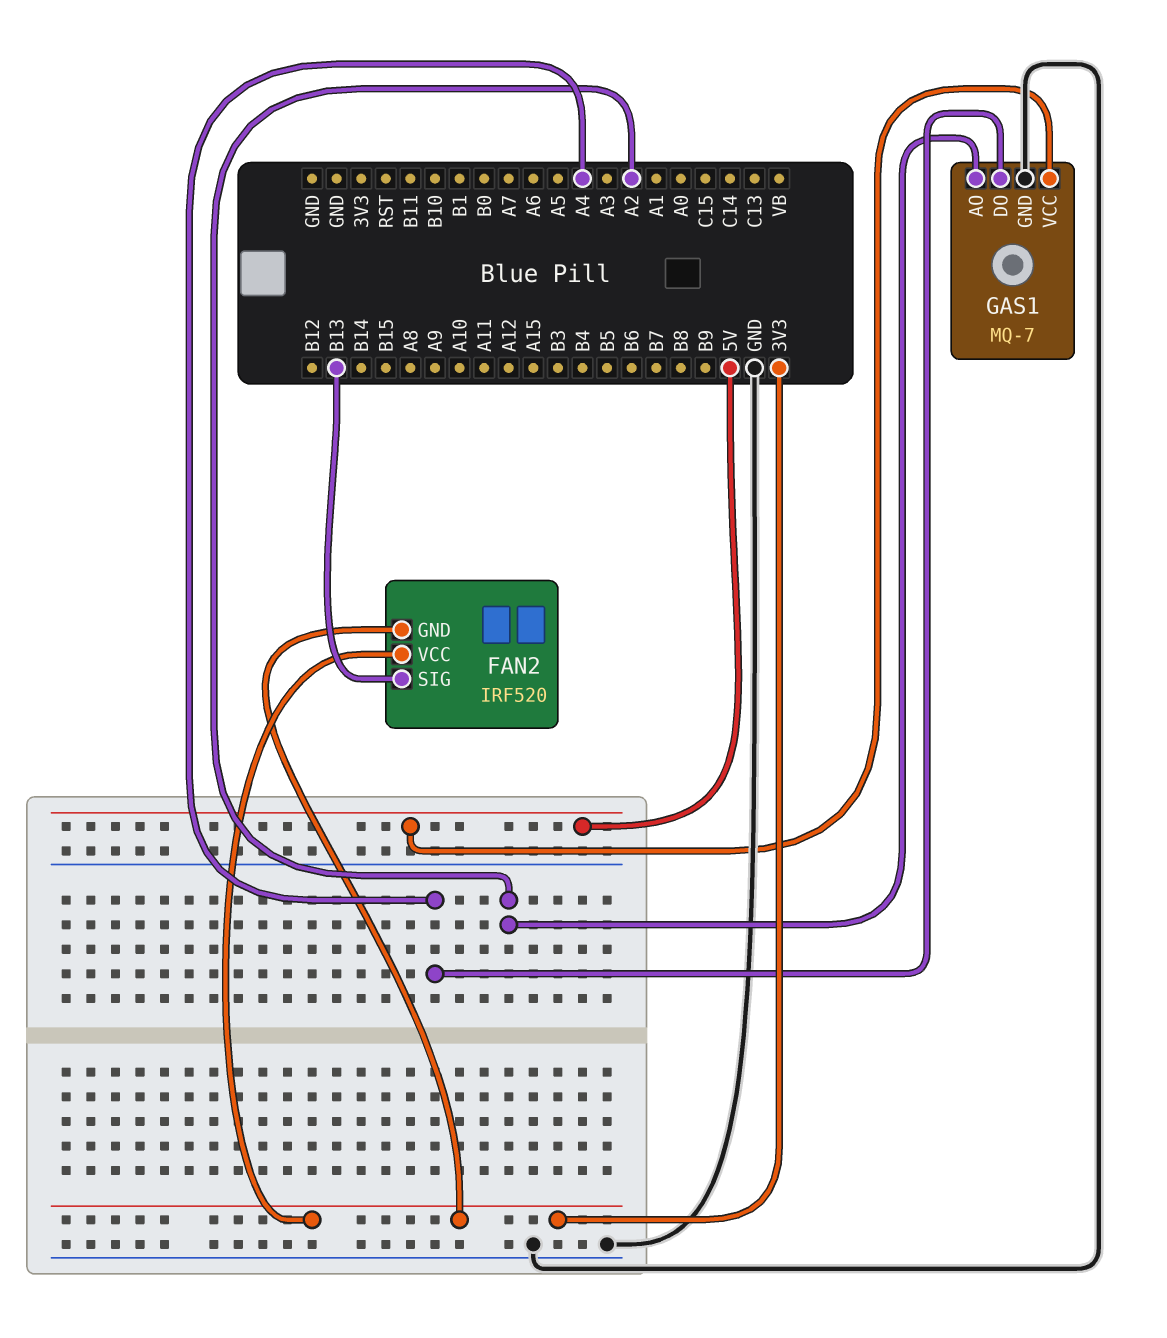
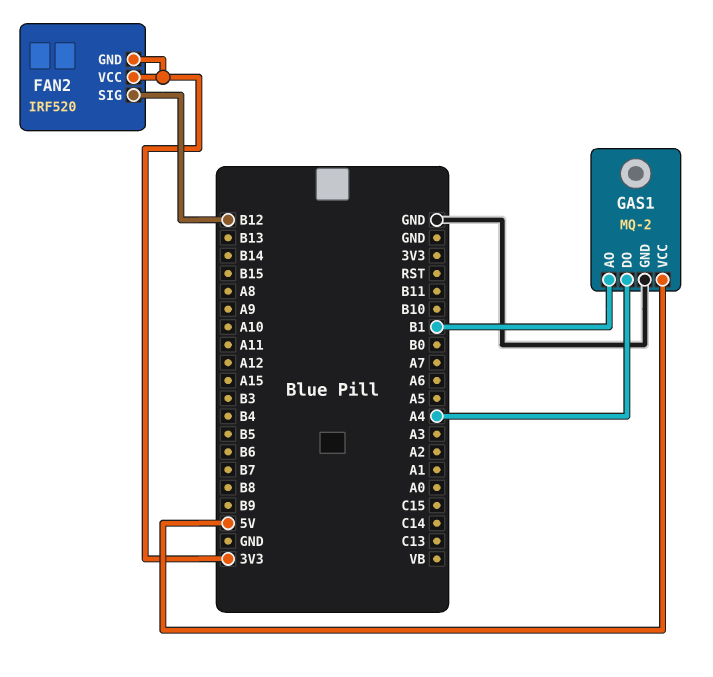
FAN2 pin SIG: B13 -> B12
GAS1: MQ-7 -> MQ-2
GAS1 pin AO: A2 -> B1

